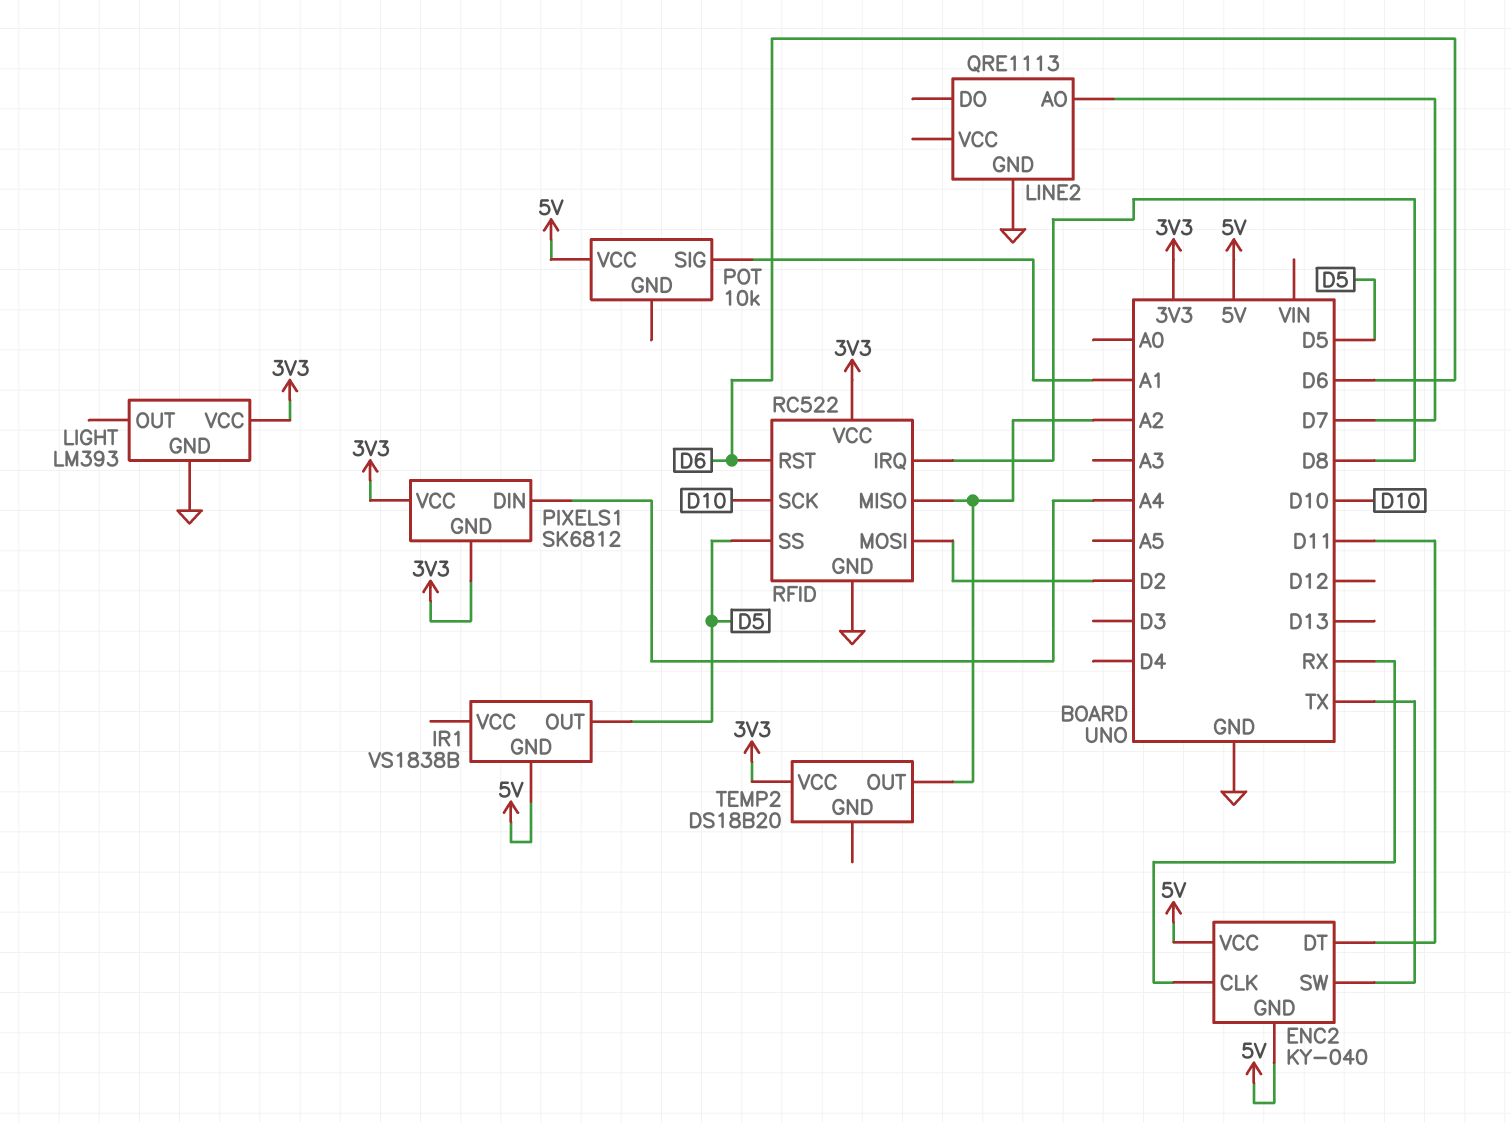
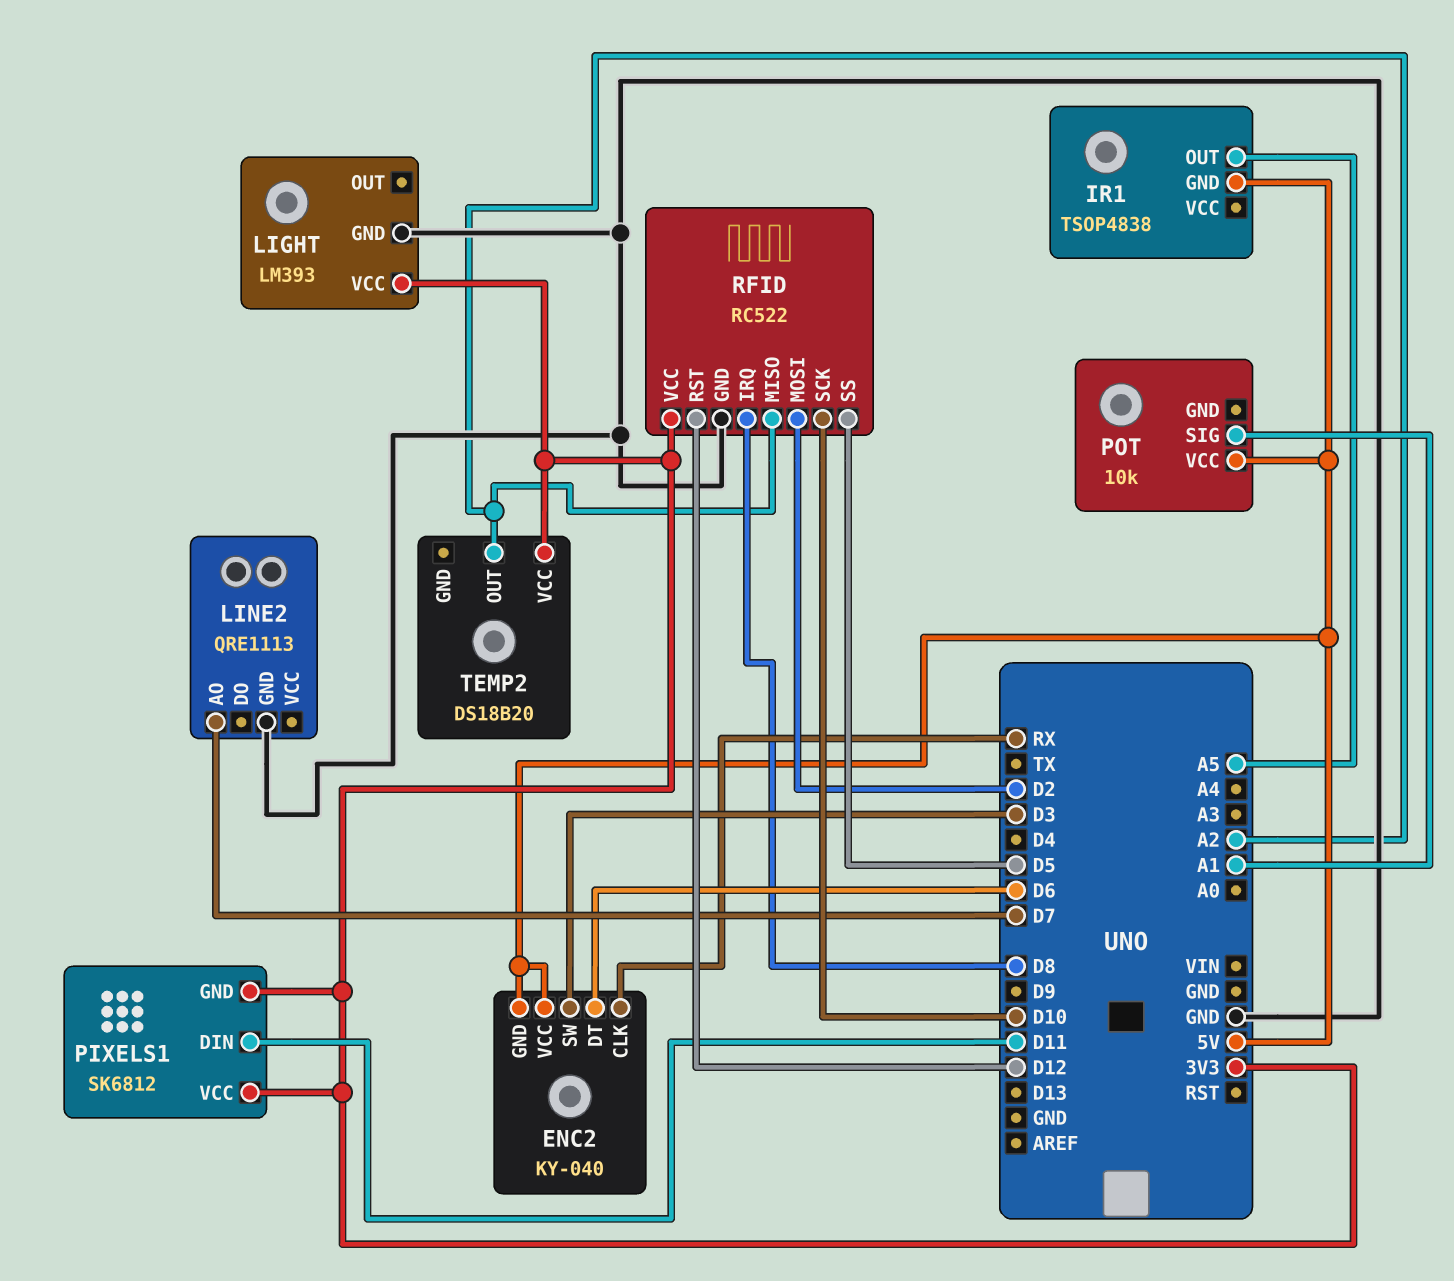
ENC2 pin DT: D11 -> D6
ENC2 pin SW: TX -> D3
IR1: VS1838B -> TSOP4838
IR1 pin OUT: D5 -> A5
PIXELS1 pin DIN: A4 -> D11
RFID pin RST: D6 -> D12

